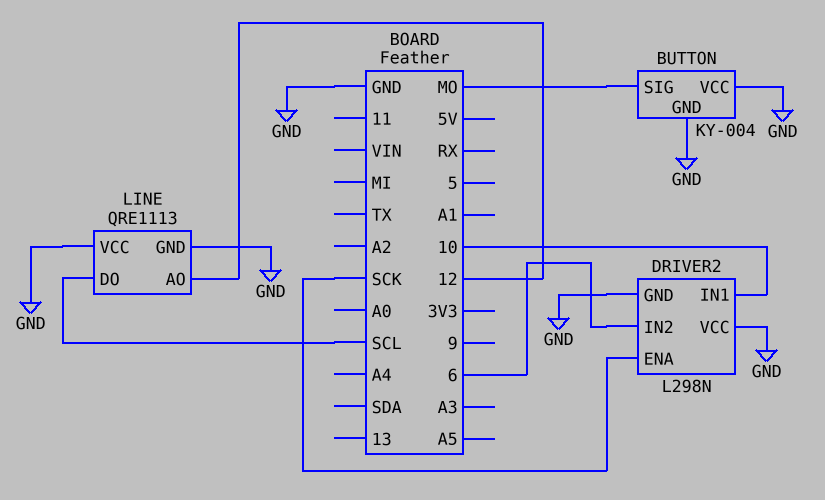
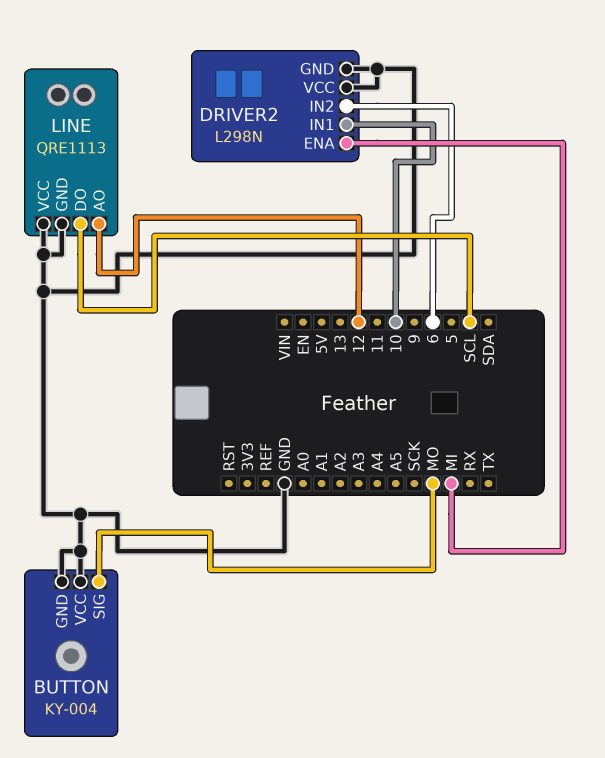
DRIVER2 pin ENA: SCK -> MI

